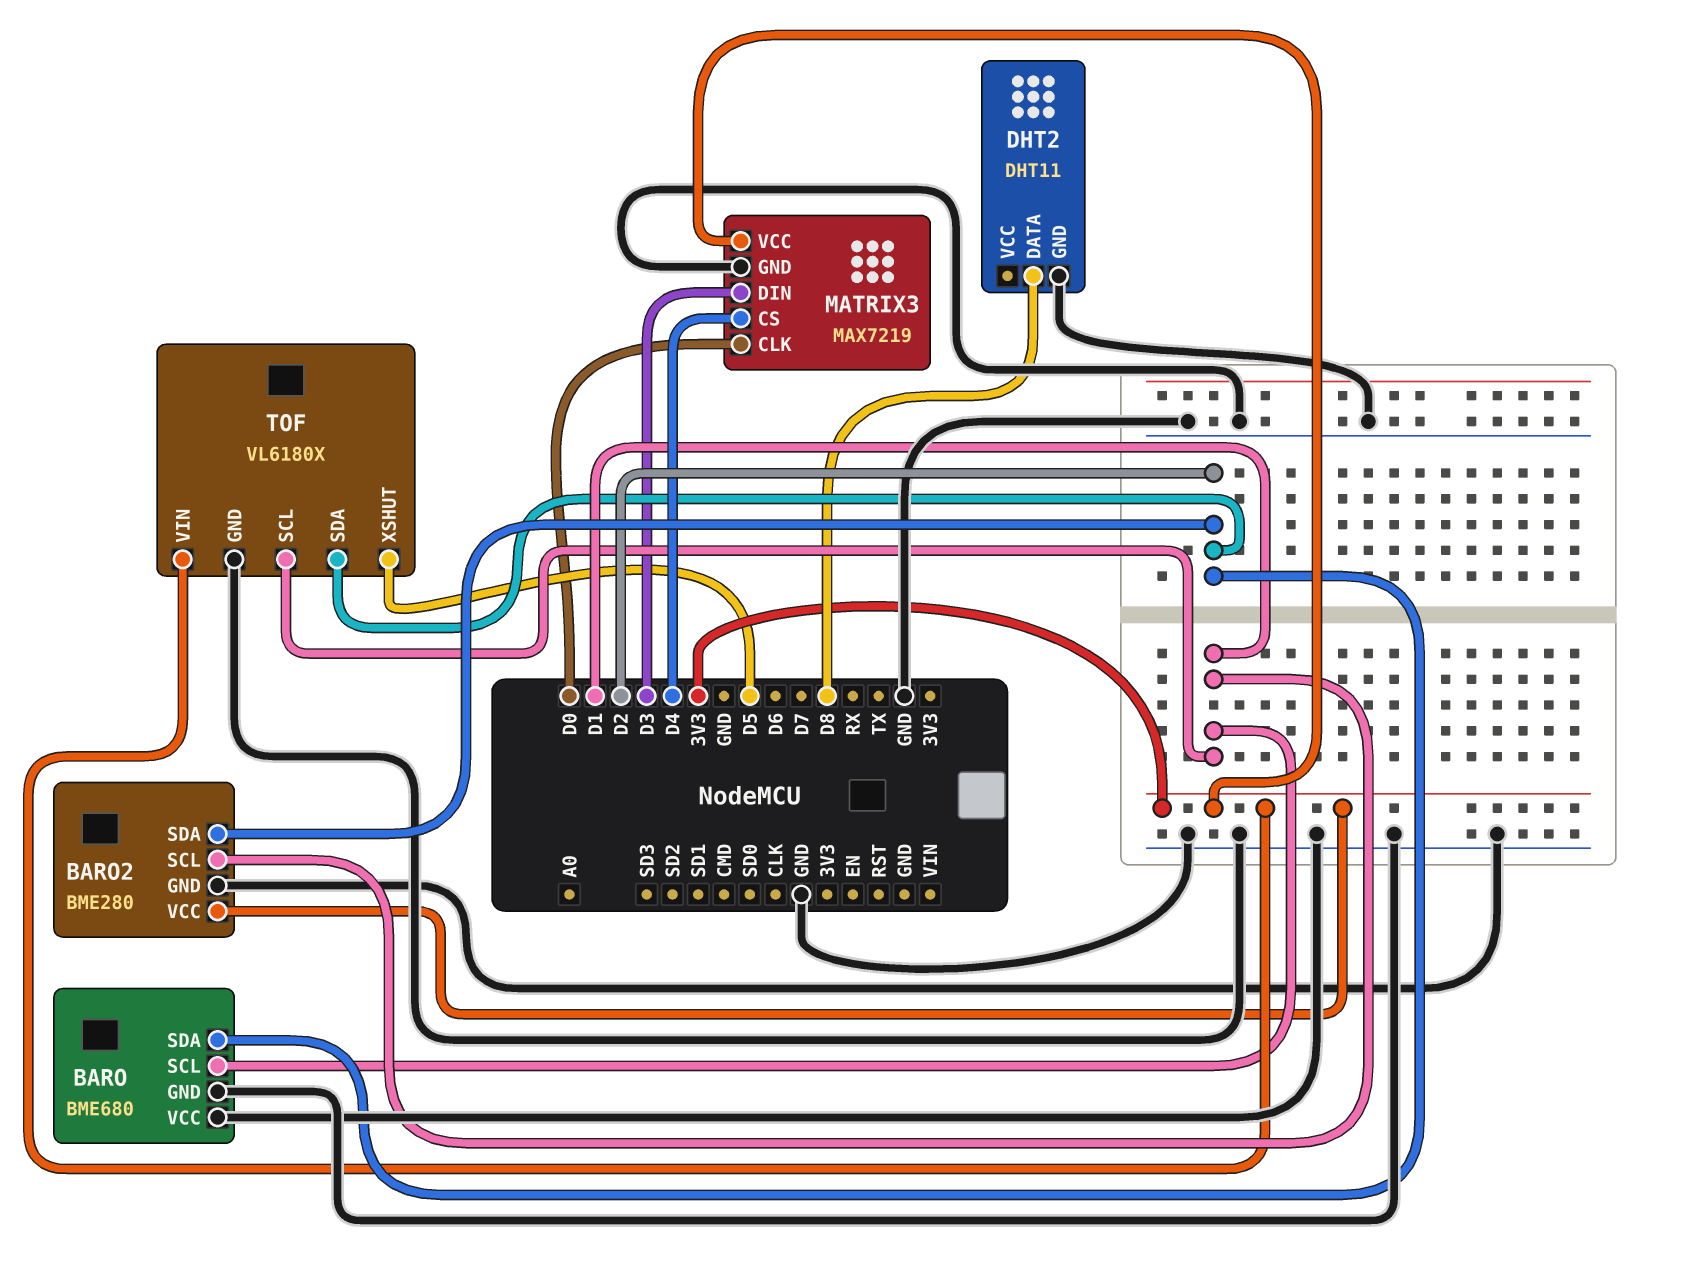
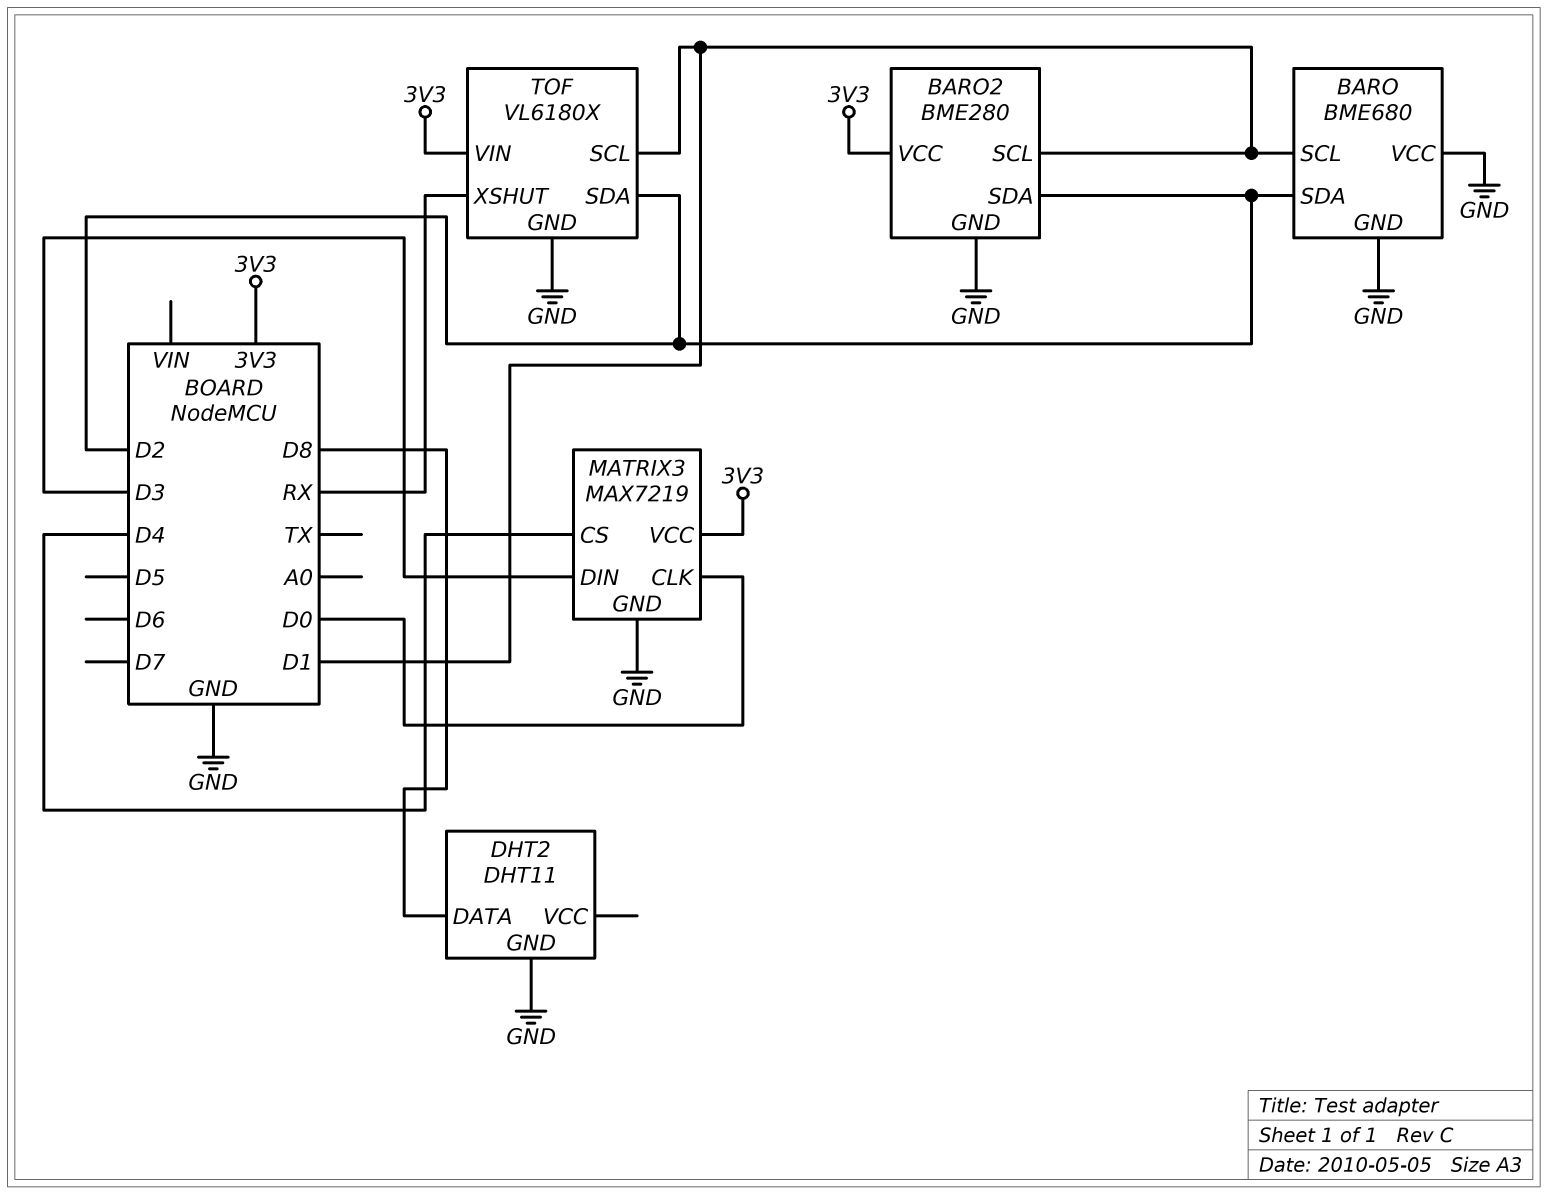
TOF pin XSHUT: D5 -> RX

